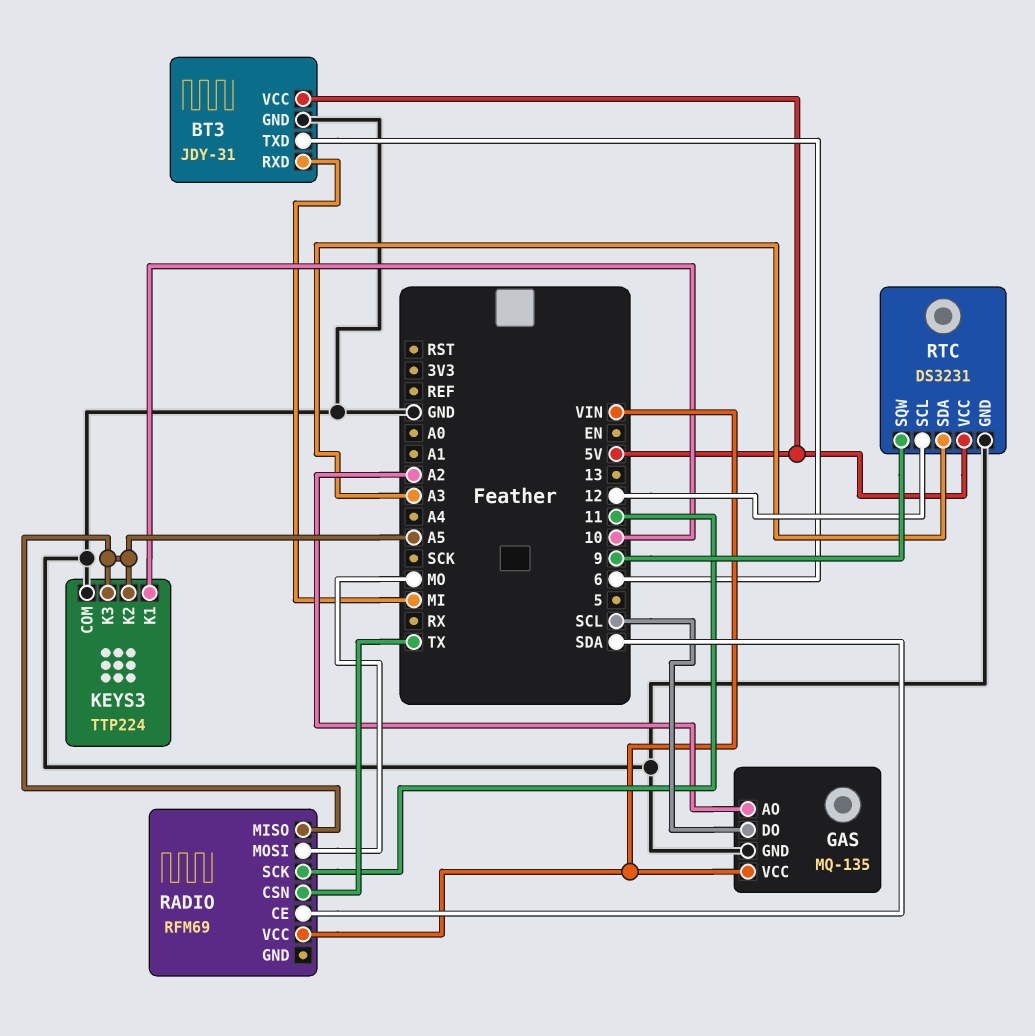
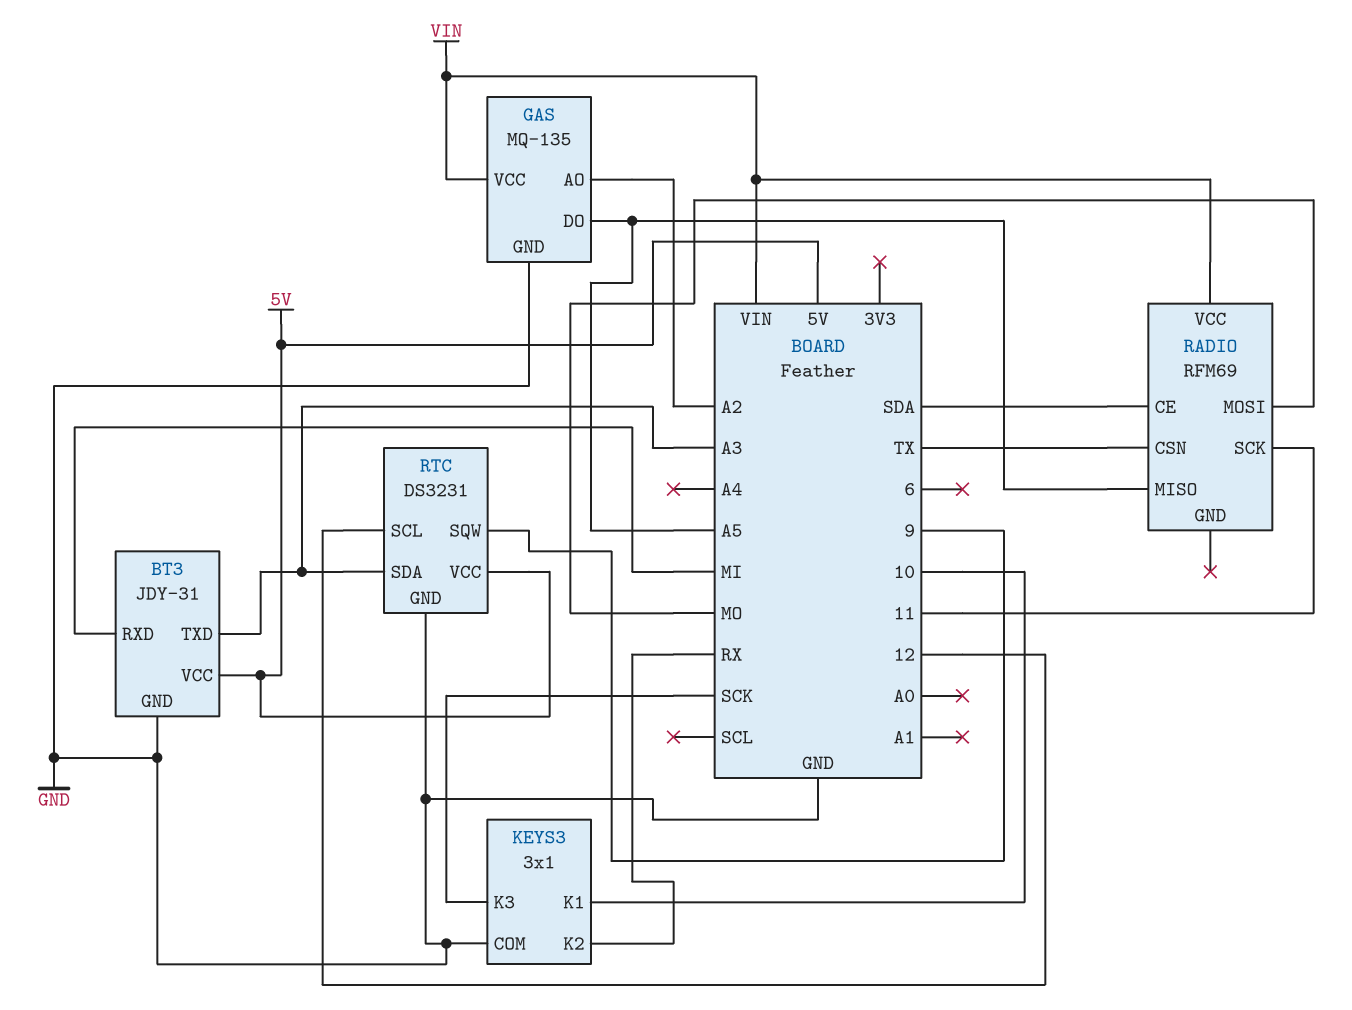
BT3 pin TXD: 6 -> A3
GAS pin DO: SCL -> A5
KEYS3: TTP224 -> 3x1
KEYS3 pin K2: A5 -> RX
KEYS3 pin K3: A5 -> SCK

